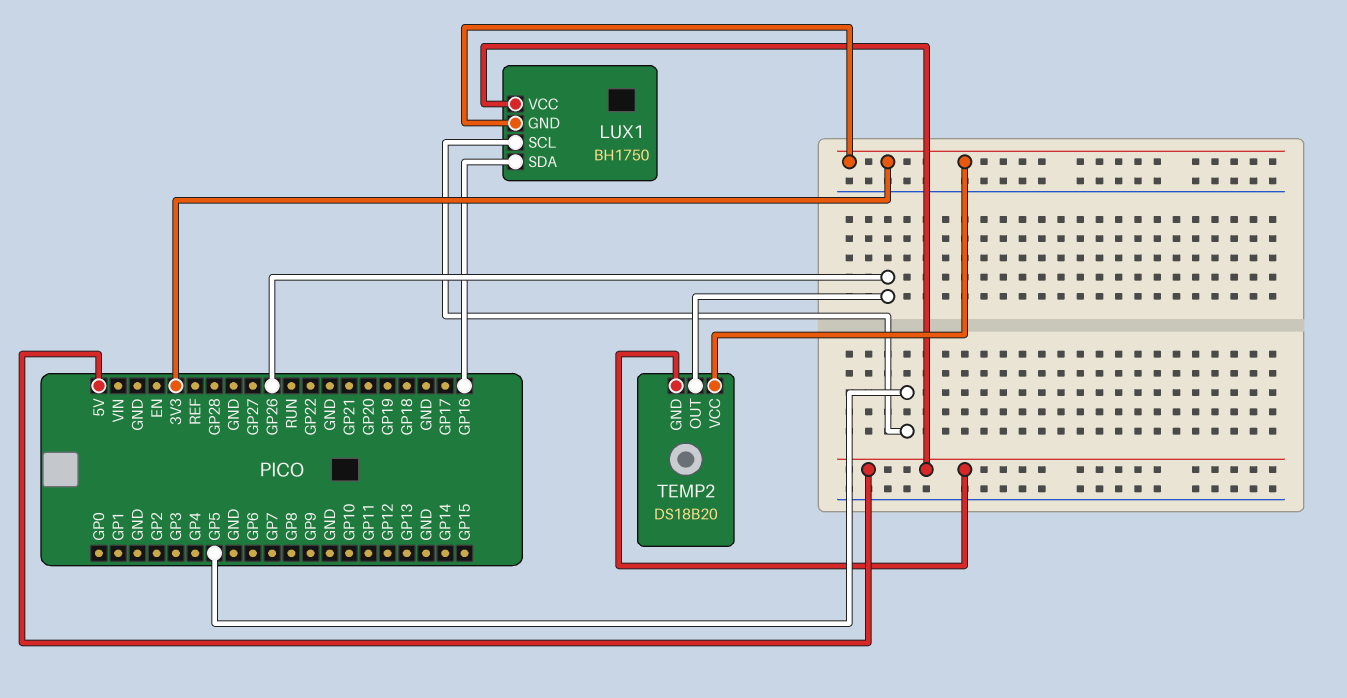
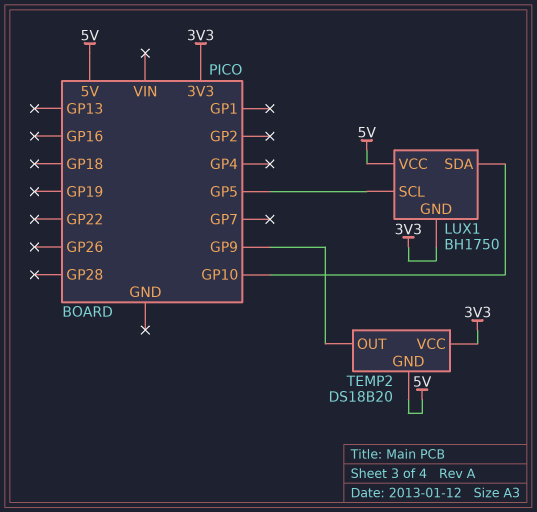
LUX1 pin SDA: GP16 -> GP10
TEMP2 pin OUT: GP26 -> GP9

